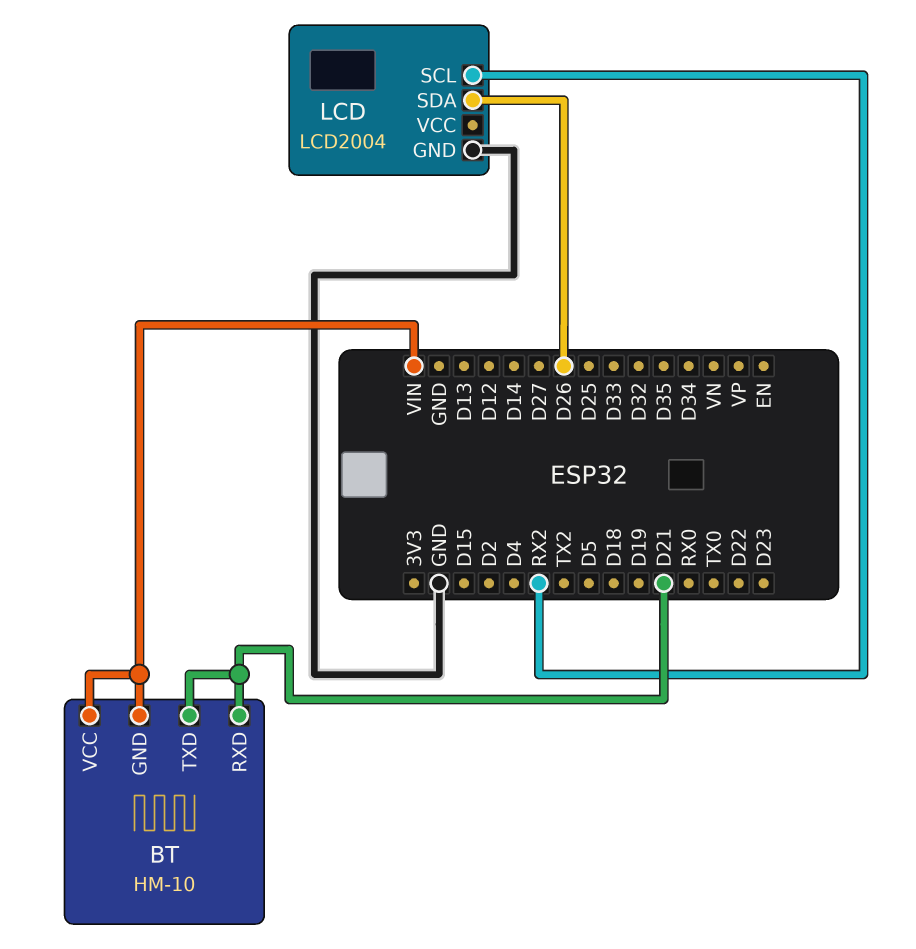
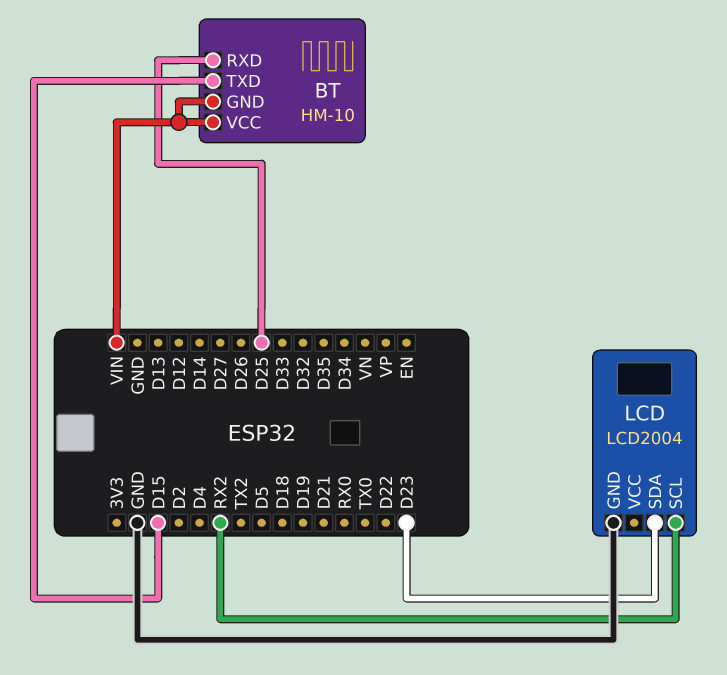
BT pin RXD: D21 -> D25
BT pin TXD: D21 -> D15
LCD pin SDA: D26 -> D23

